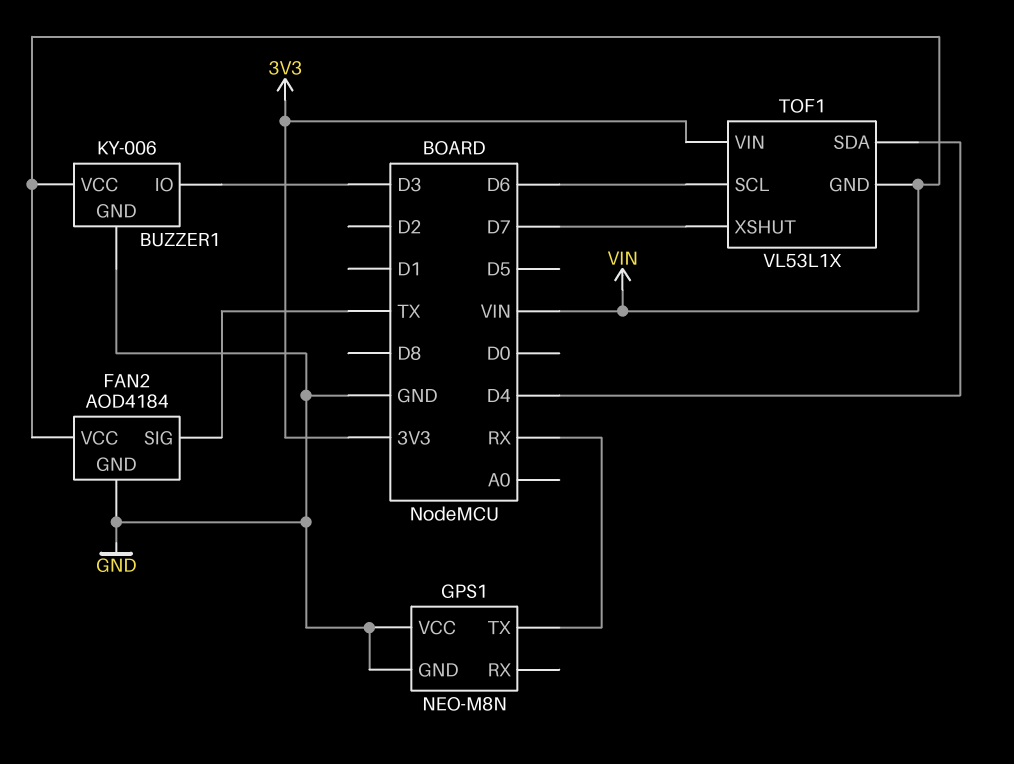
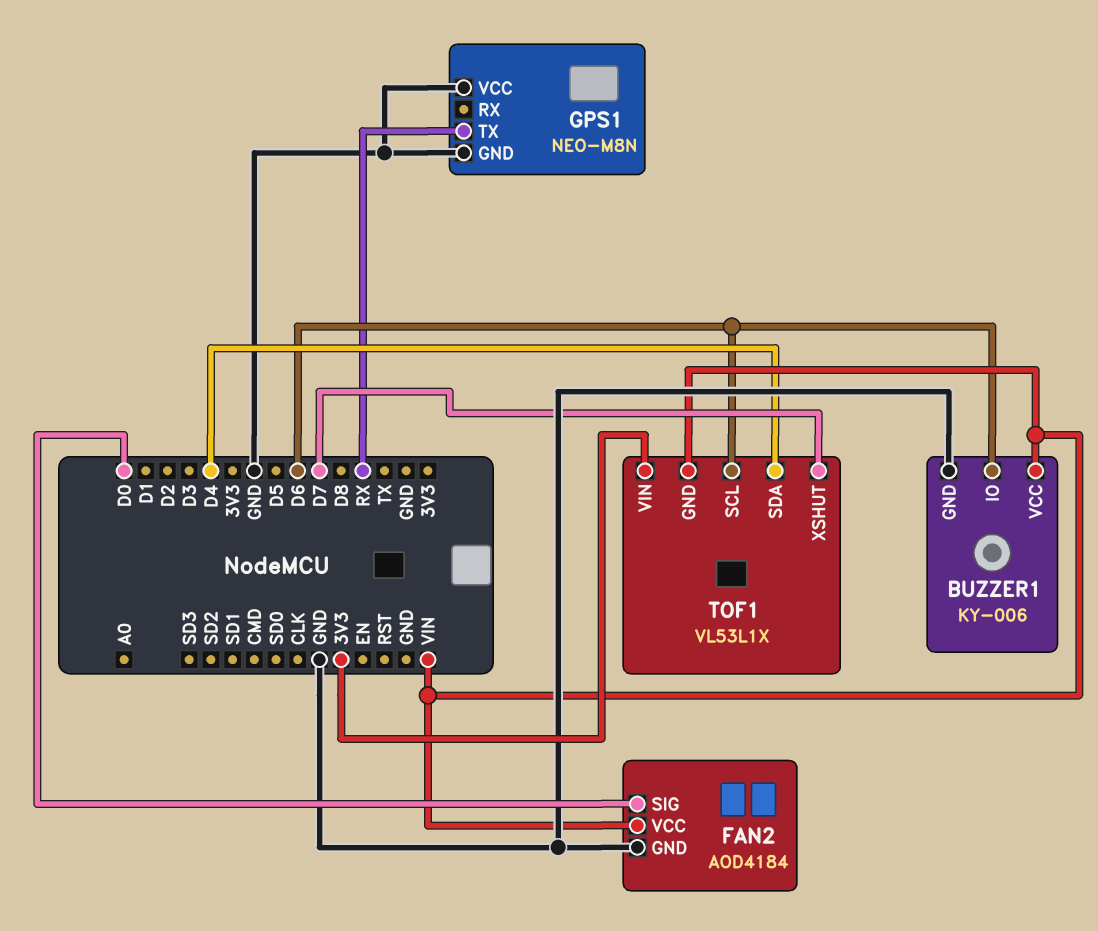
BUZZER1 pin IO: D3 -> D6
FAN2 pin SIG: TX -> D0

